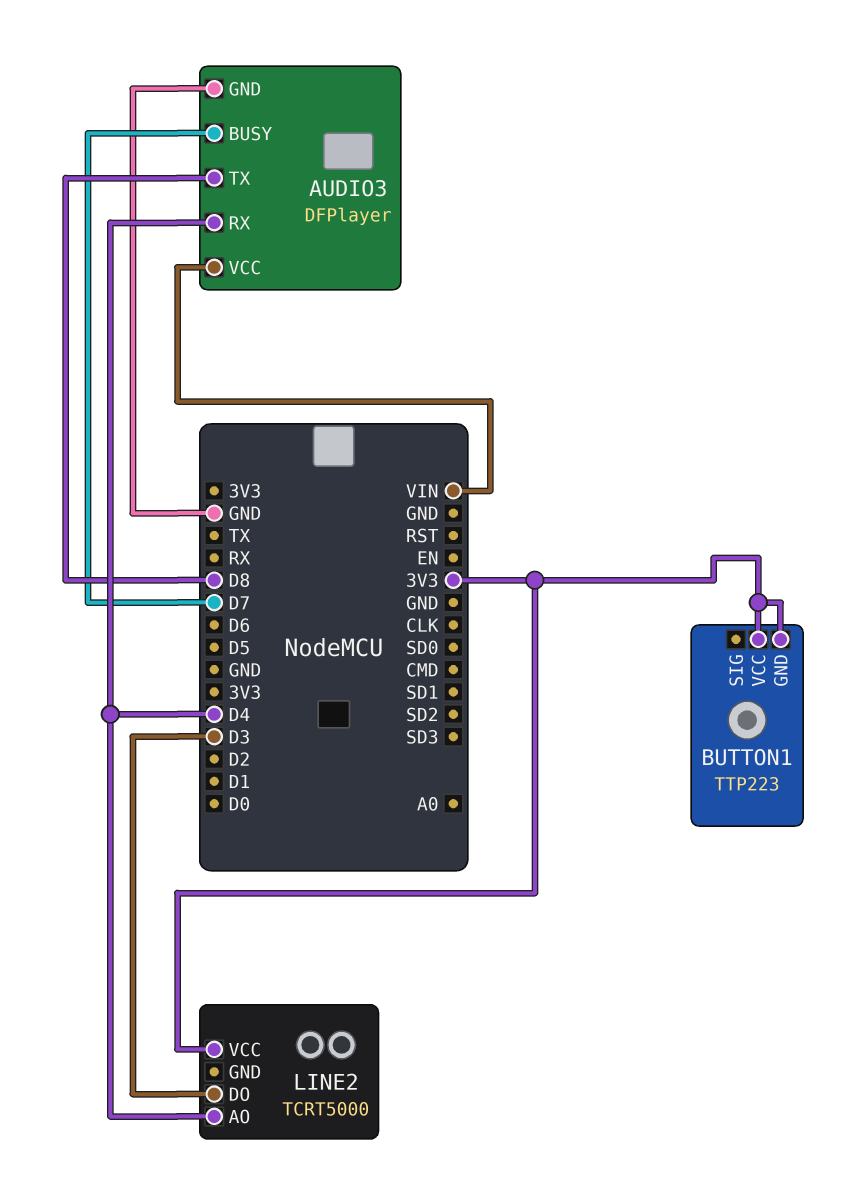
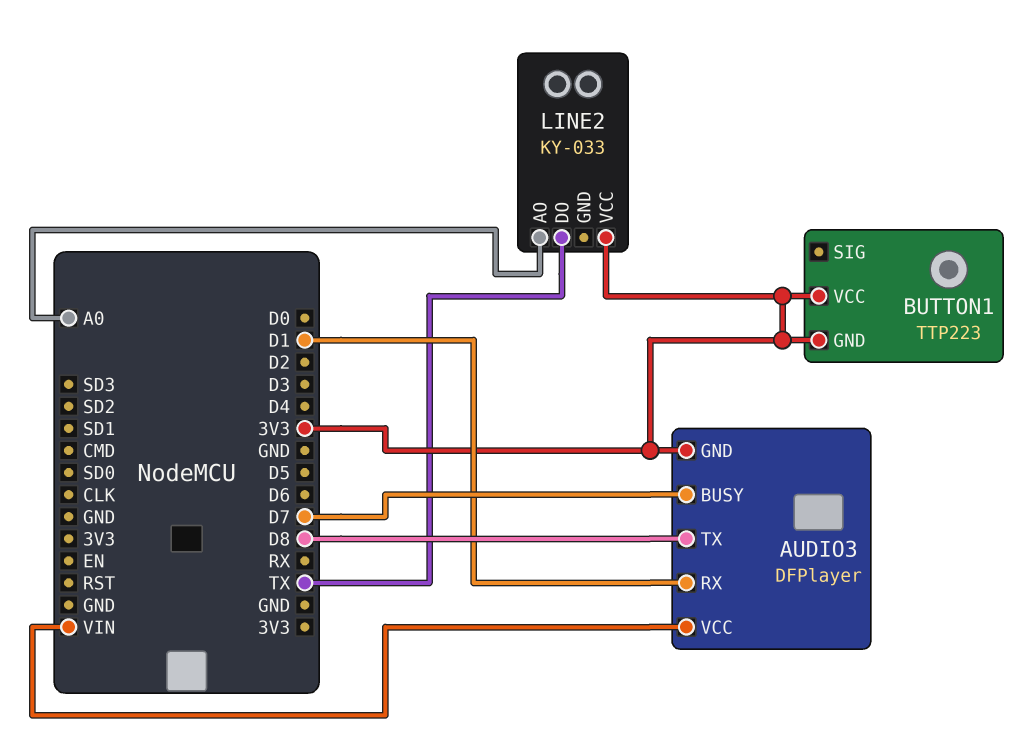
AUDIO3 pin GND: GND -> 3V3
AUDIO3 pin RX: D4 -> D1
LINE2: TCRT5000 -> KY-033
LINE2 pin AO: D4 -> A0
LINE2 pin DO: D3 -> TX

